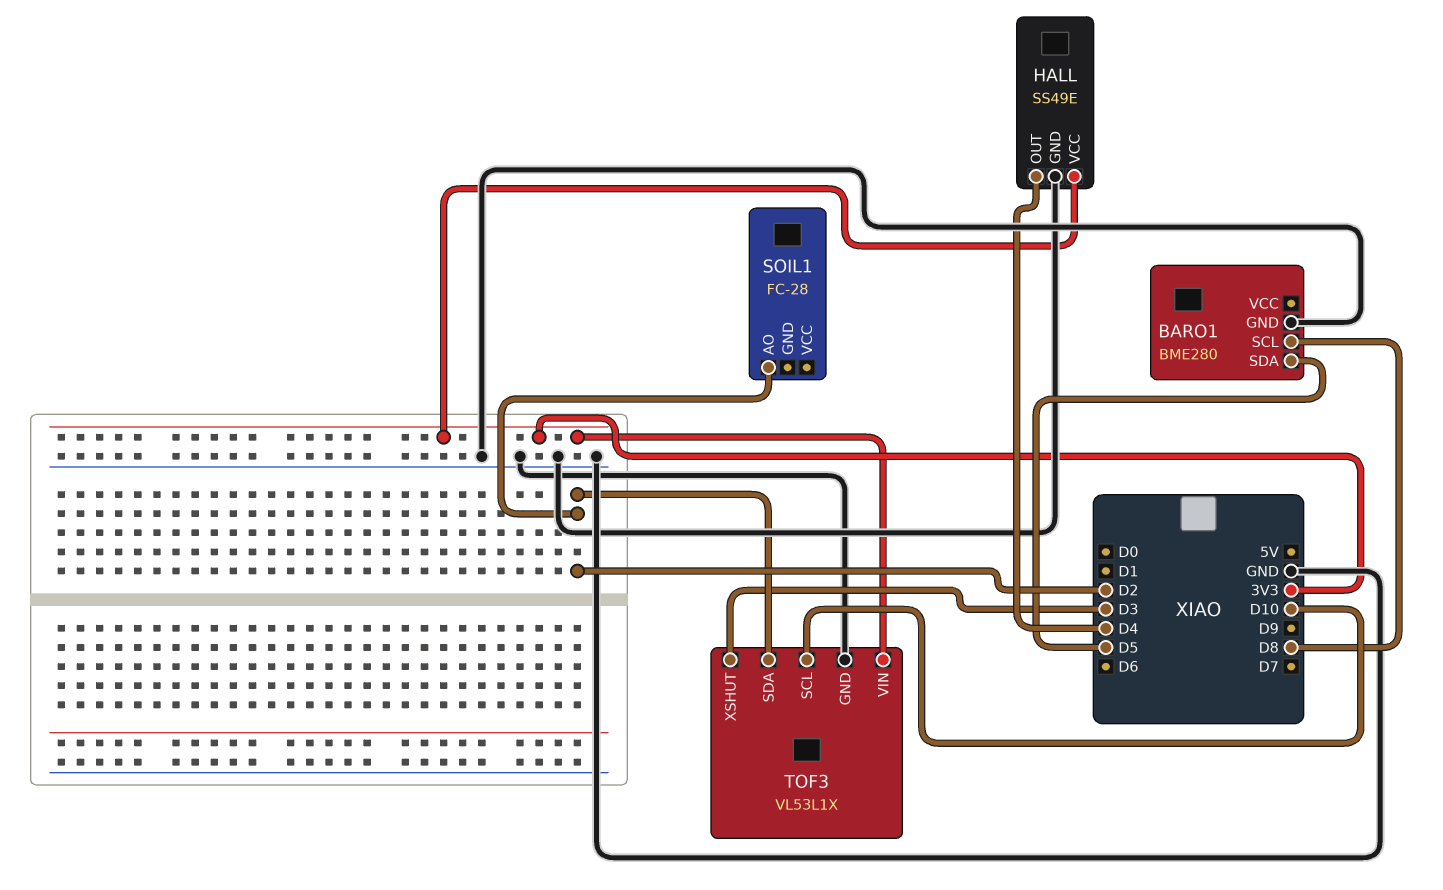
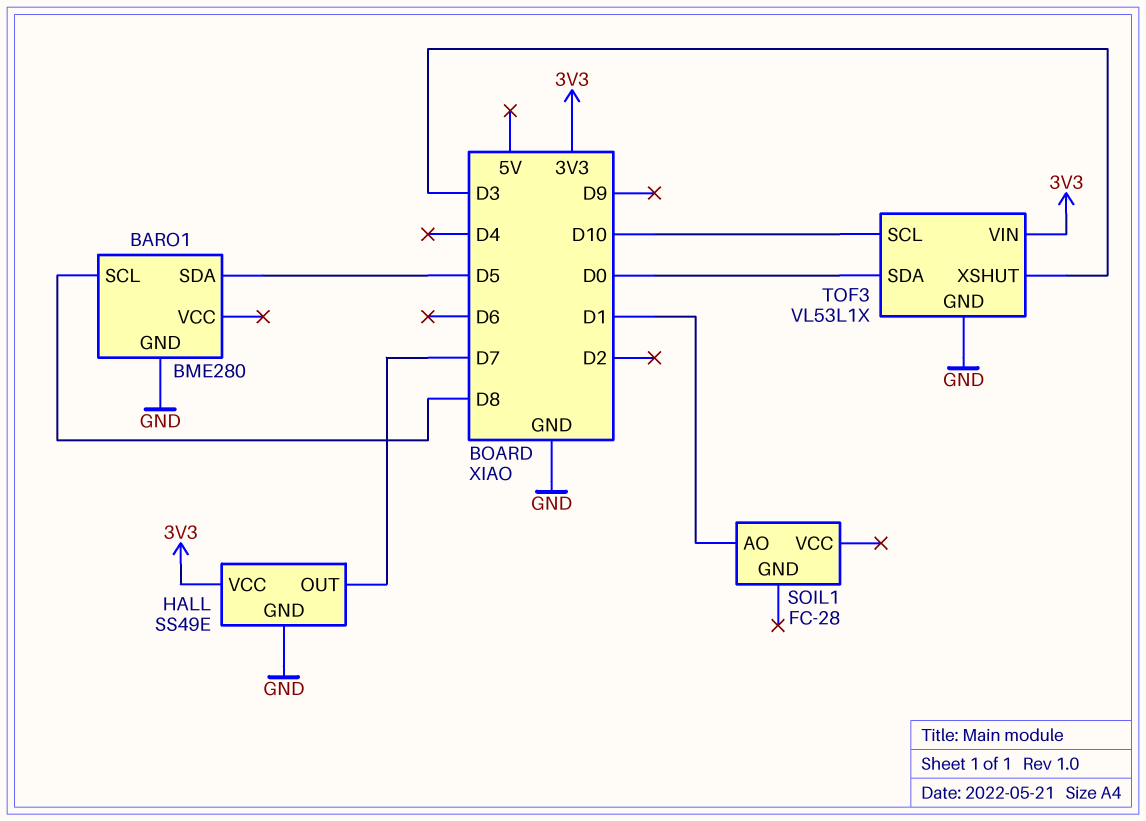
HALL pin OUT: D4 -> D7
SOIL1 pin AO: D2 -> D1
TOF3 pin SDA: D2 -> D0

